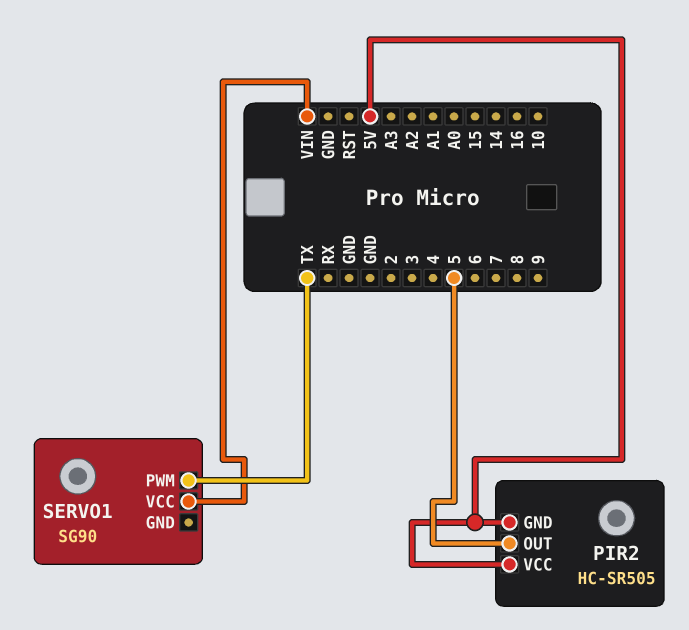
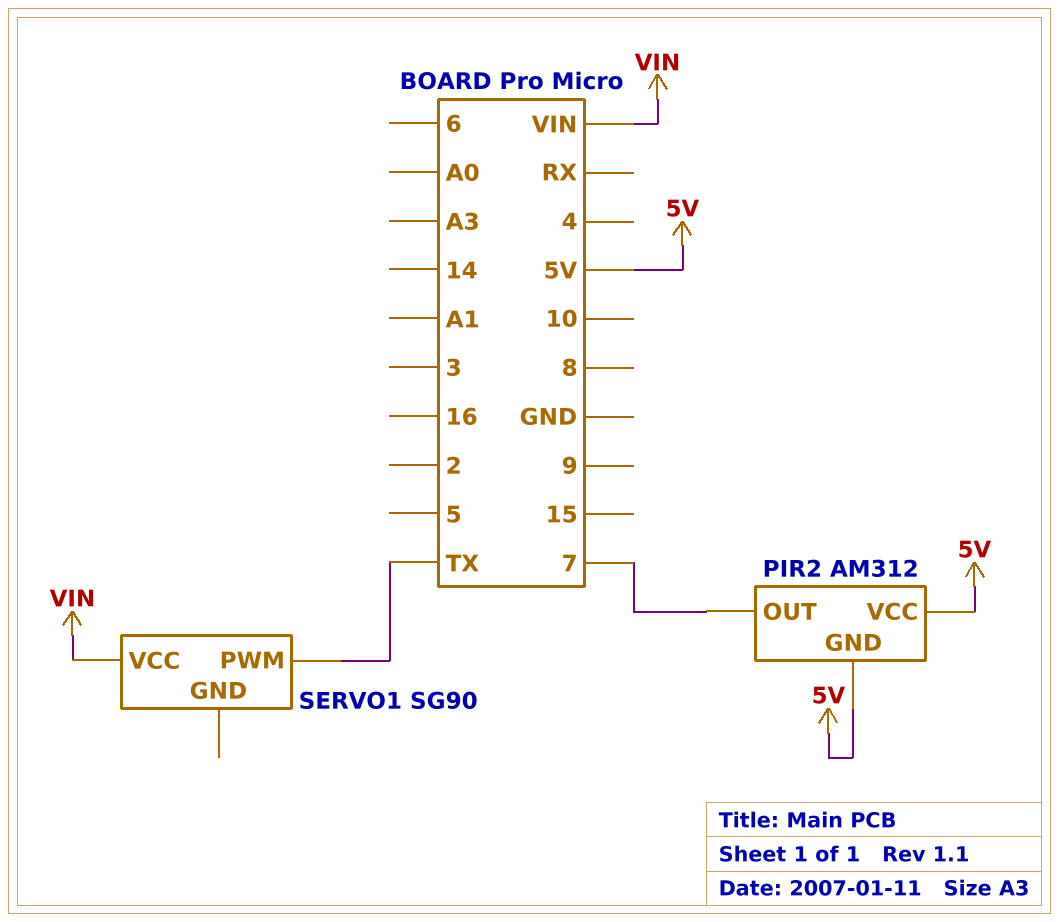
PIR2: HC-SR505 -> AM312
PIR2 pin OUT: 5 -> 7

